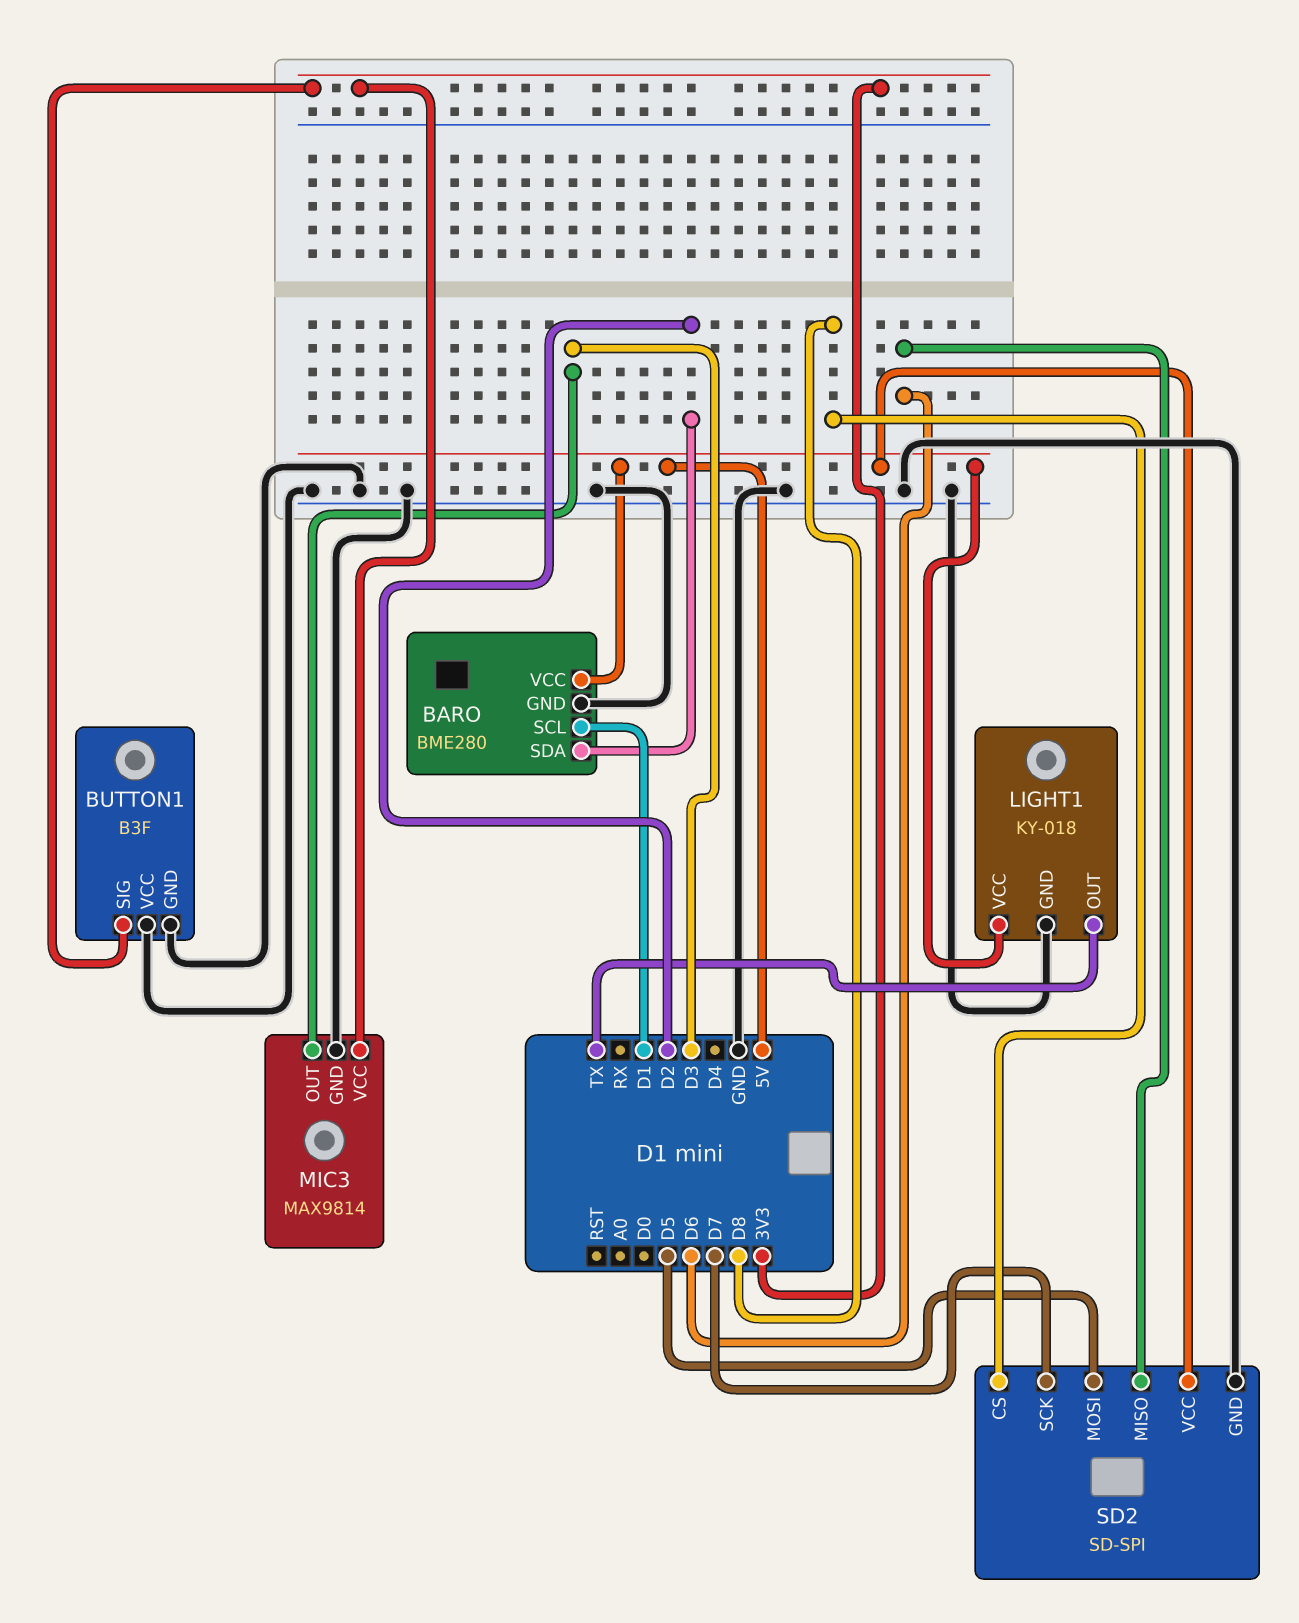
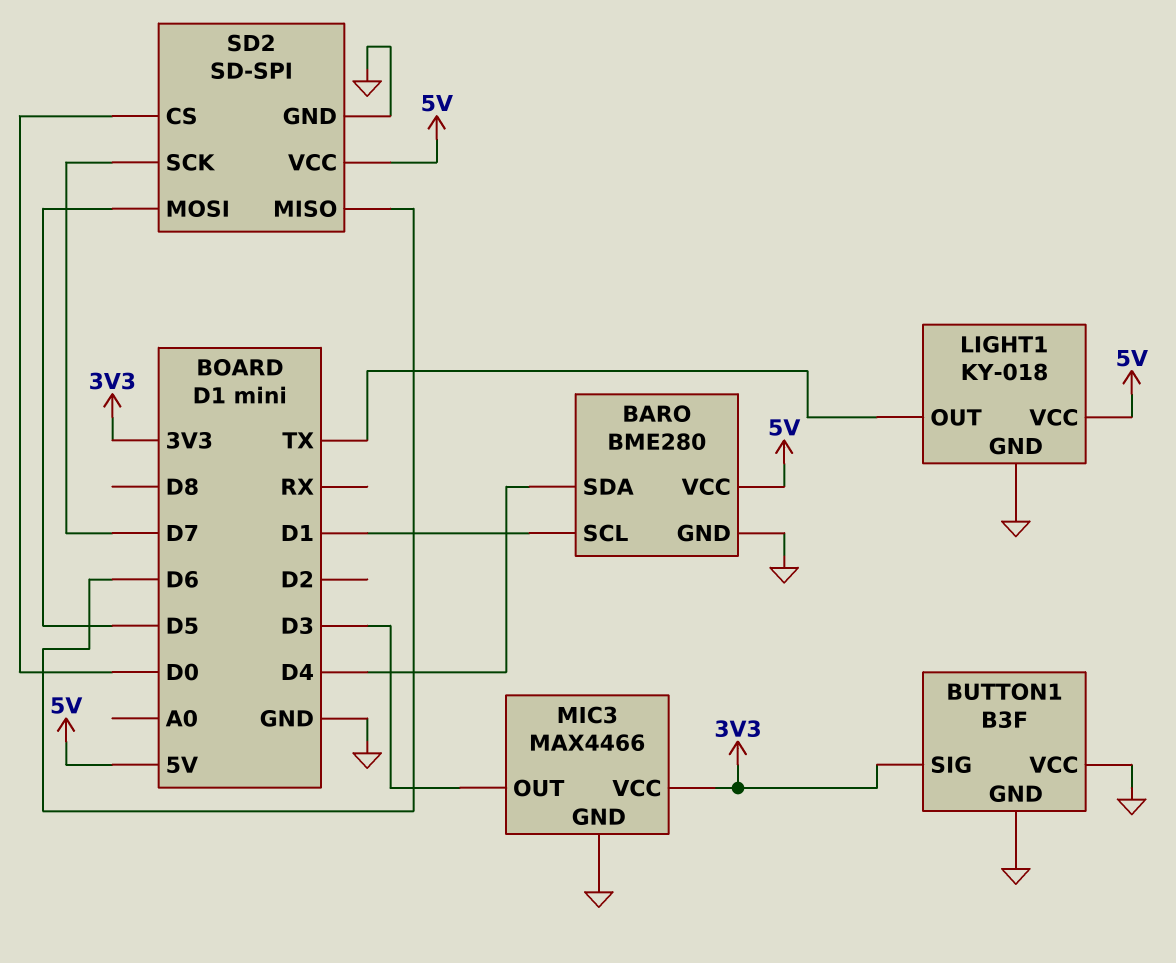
BARO pin SDA: D2 -> D4
MIC3: MAX9814 -> MAX4466
SD2 pin CS: D8 -> D0

